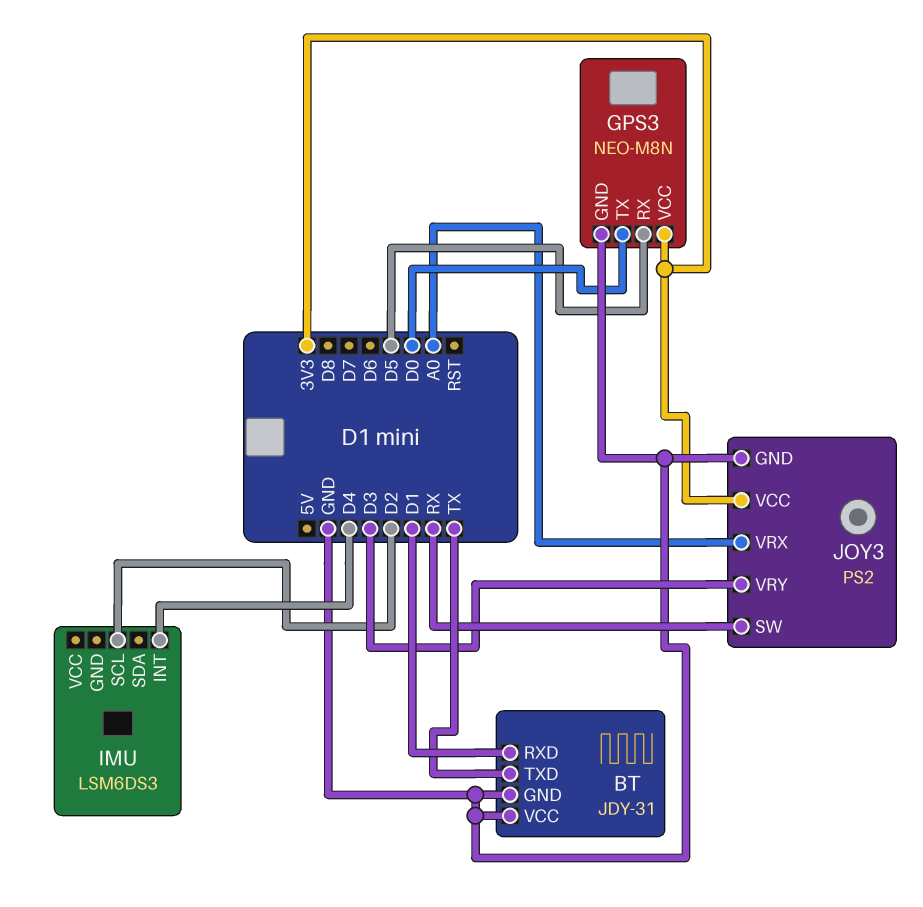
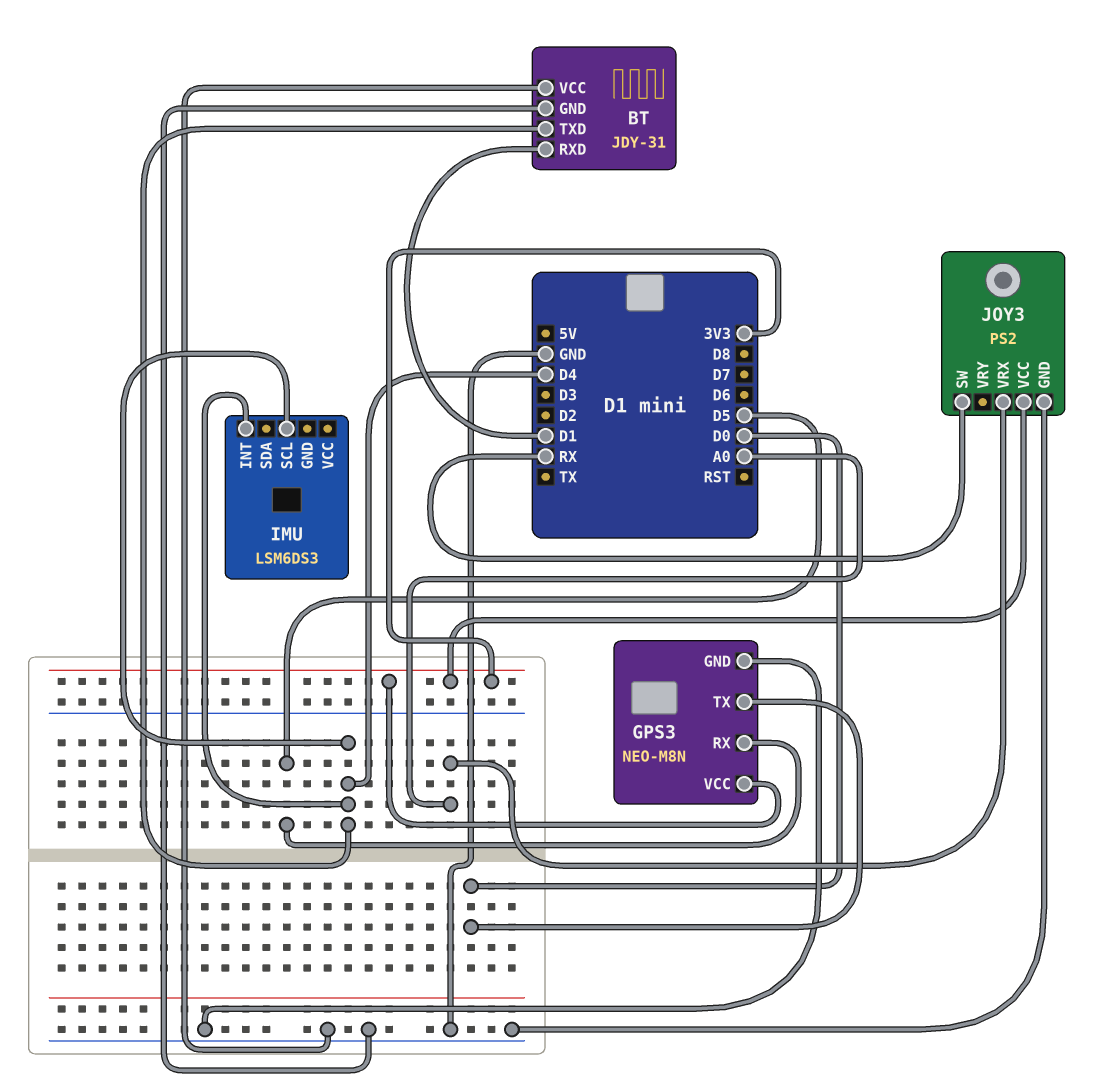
BT pin TXD: TX -> D4
IMU pin SCL: D2 -> D4
JOY3 pin VRY: D3 -> none

